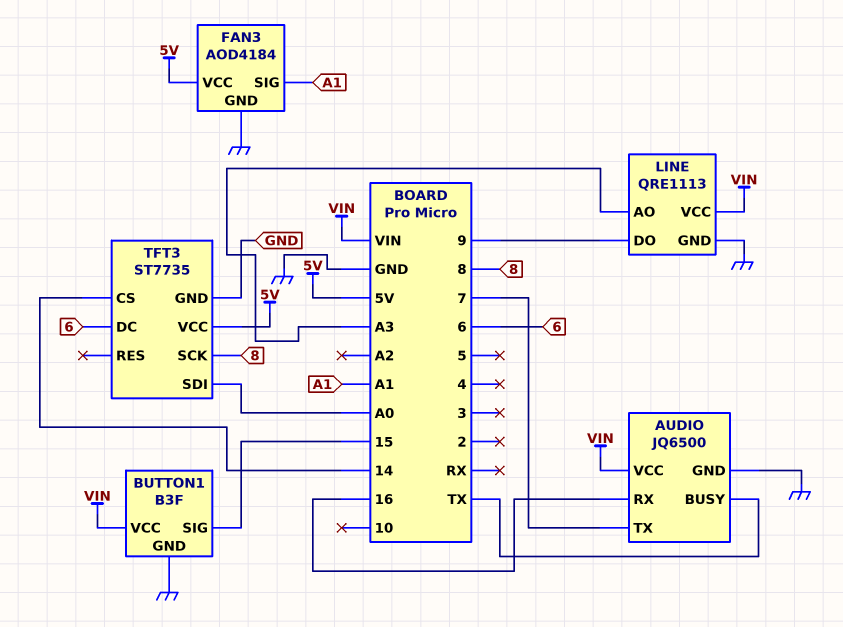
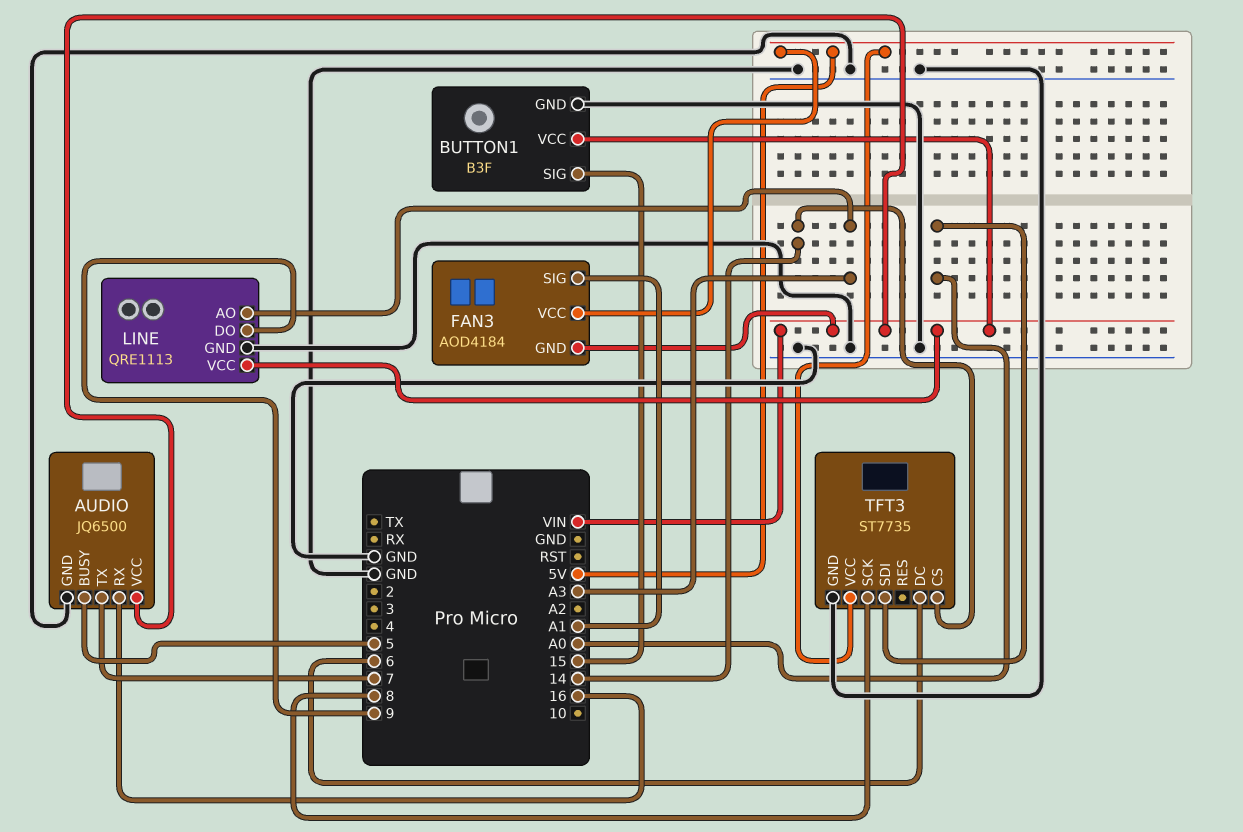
AUDIO pin BUSY: TX -> 5
FAN3 pin GND: GND -> VIN

